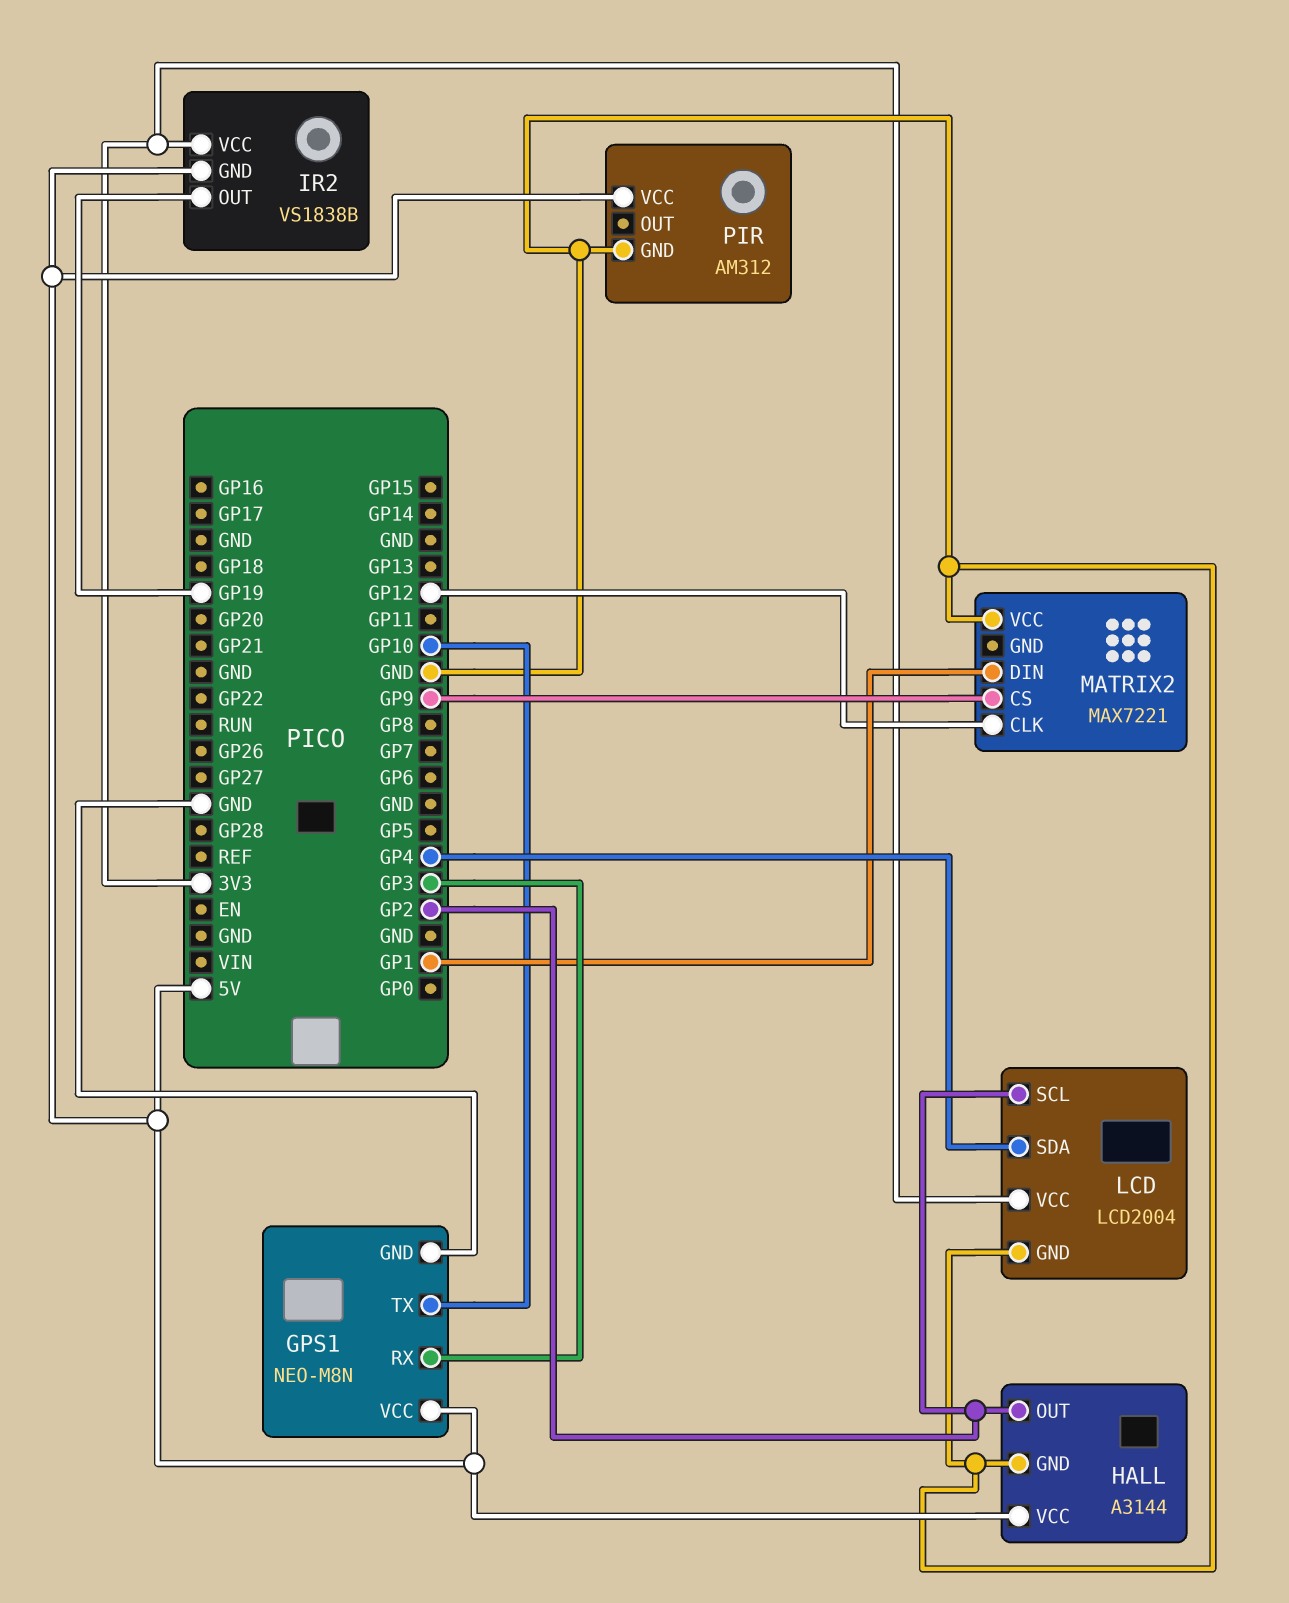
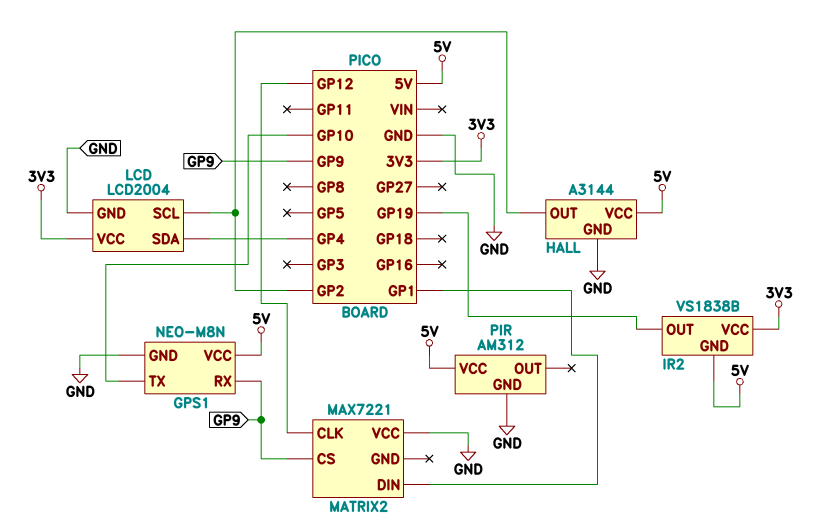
GPS1 pin RX: GP3 -> GP9

